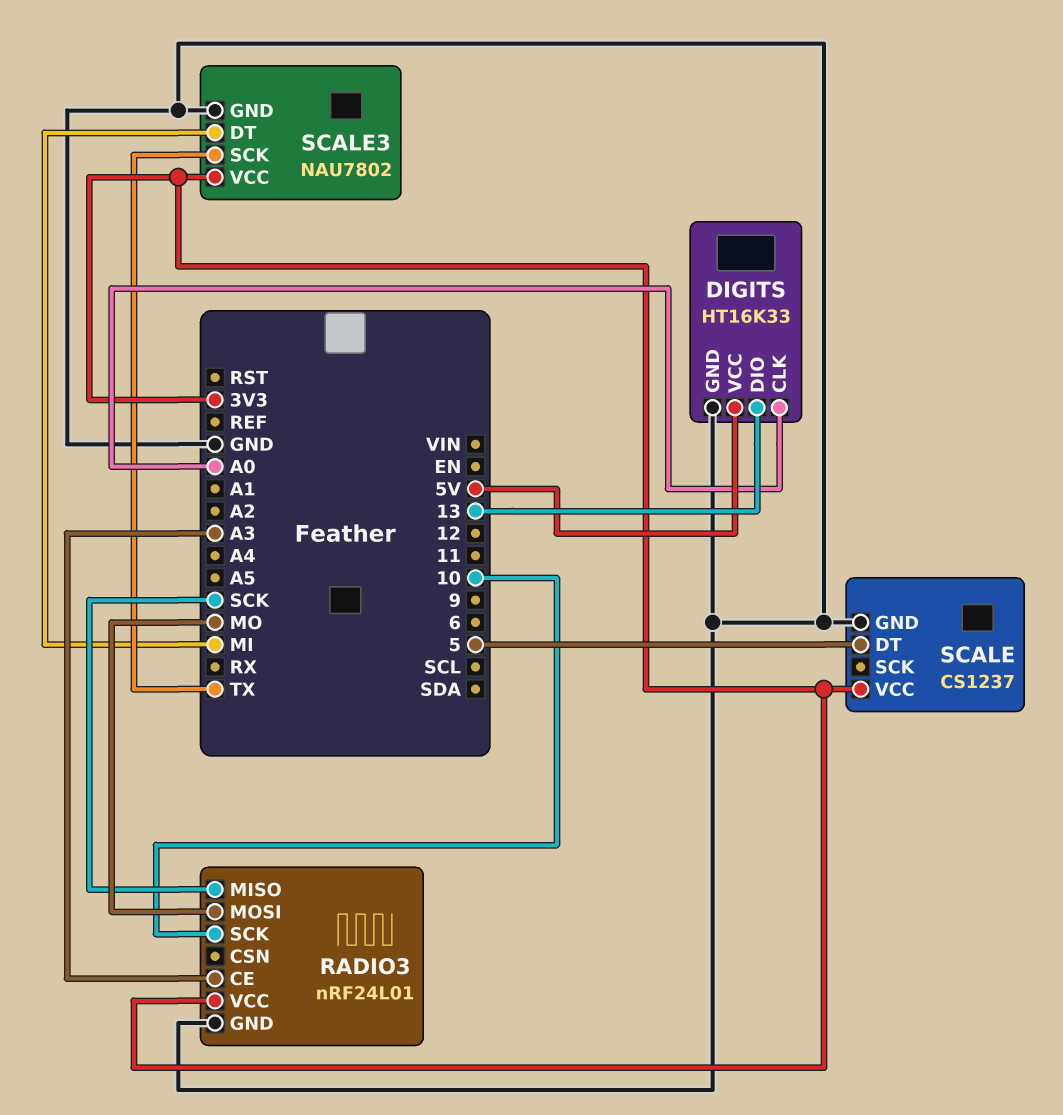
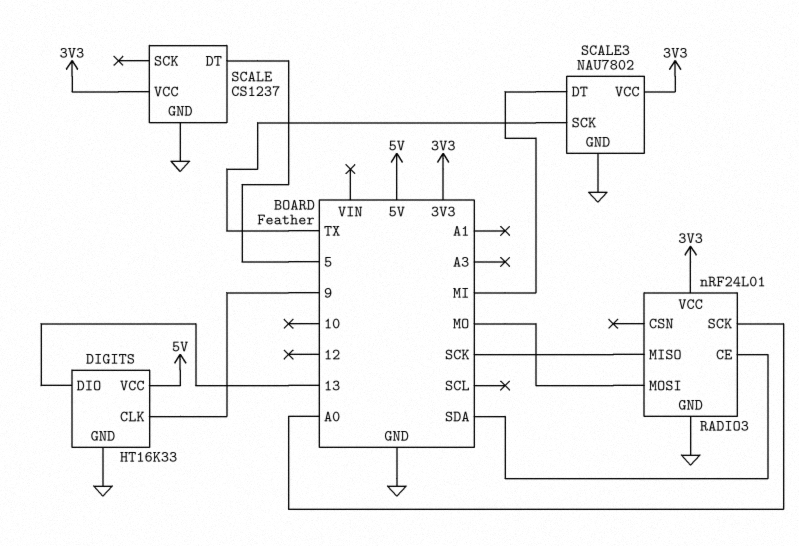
DIGITS pin CLK: A0 -> 9
RADIO3 pin CE: A3 -> SDA
RADIO3 pin SCK: 10 -> A0

